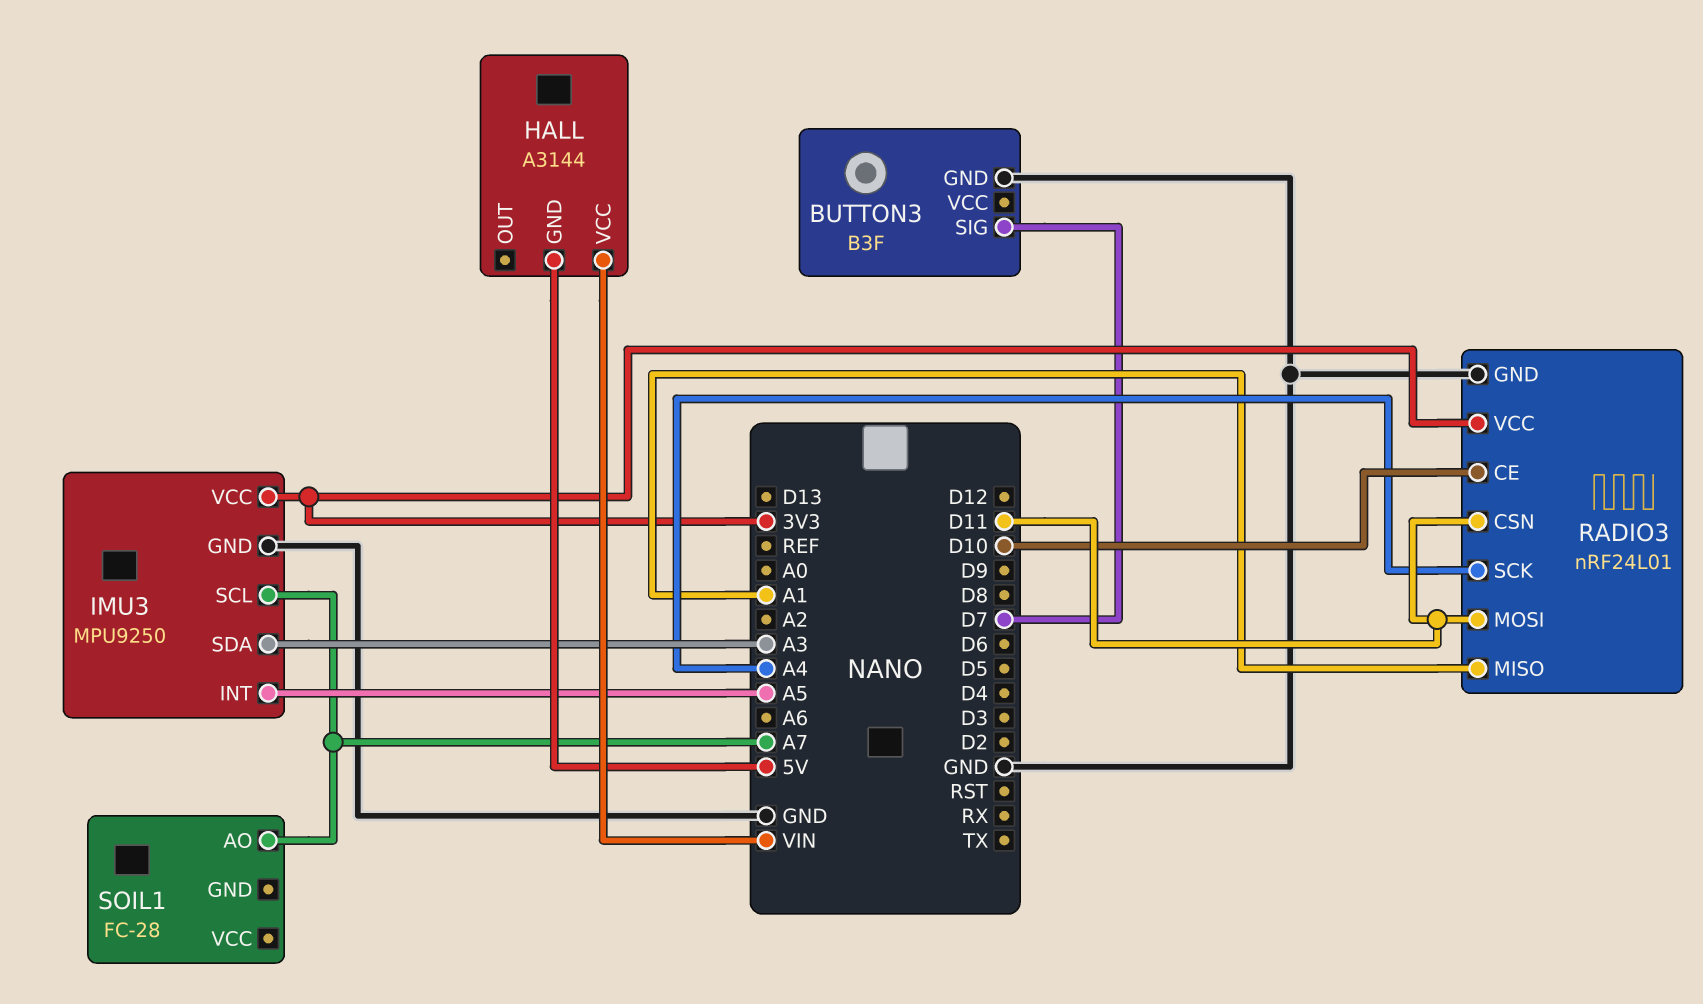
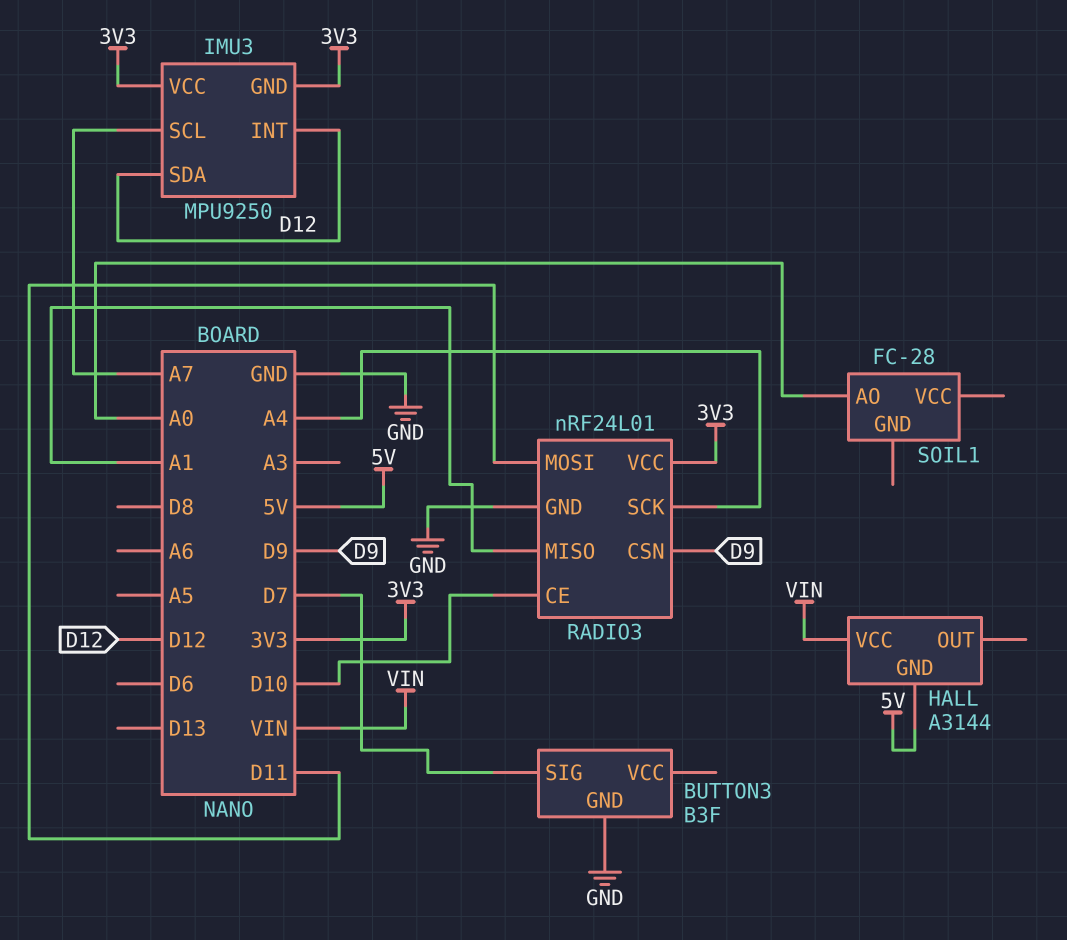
IMU3 pin GND: GND -> 3V3
IMU3 pin INT: A5 -> D12
IMU3 pin SDA: A3 -> D12
RADIO3 pin CSN: D11 -> D9
SOIL1 pin AO: A7 -> A0

